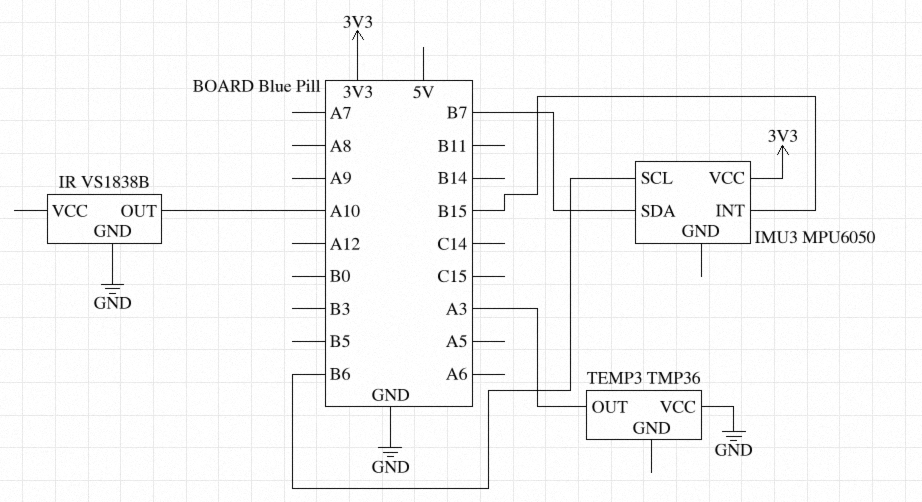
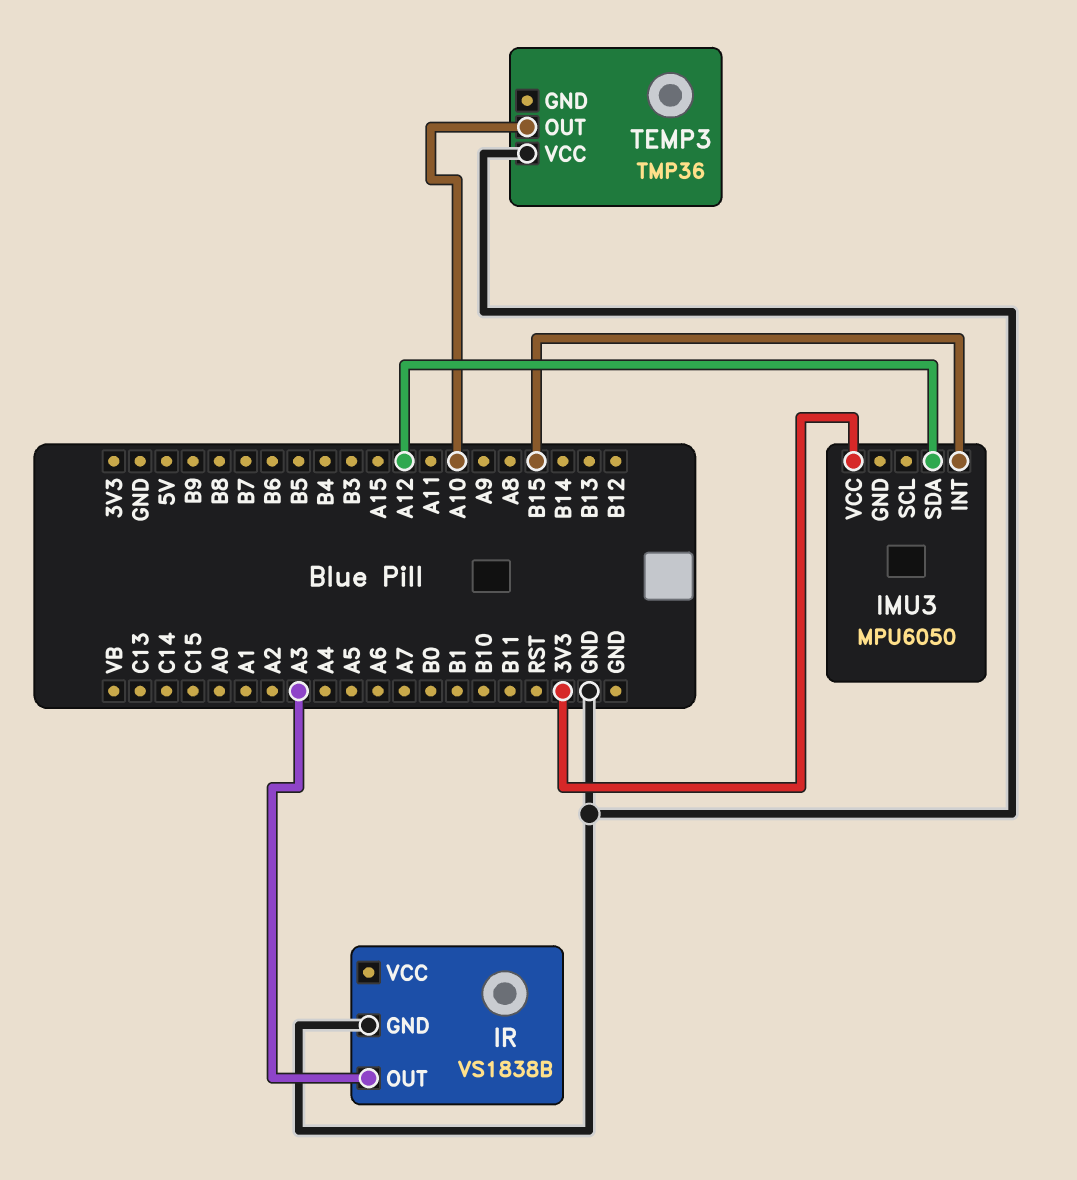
IMU3 pin SCL: B6 -> none
IMU3 pin SDA: B7 -> A12
IR pin OUT: A10 -> A3
TEMP3 pin OUT: A3 -> A10

